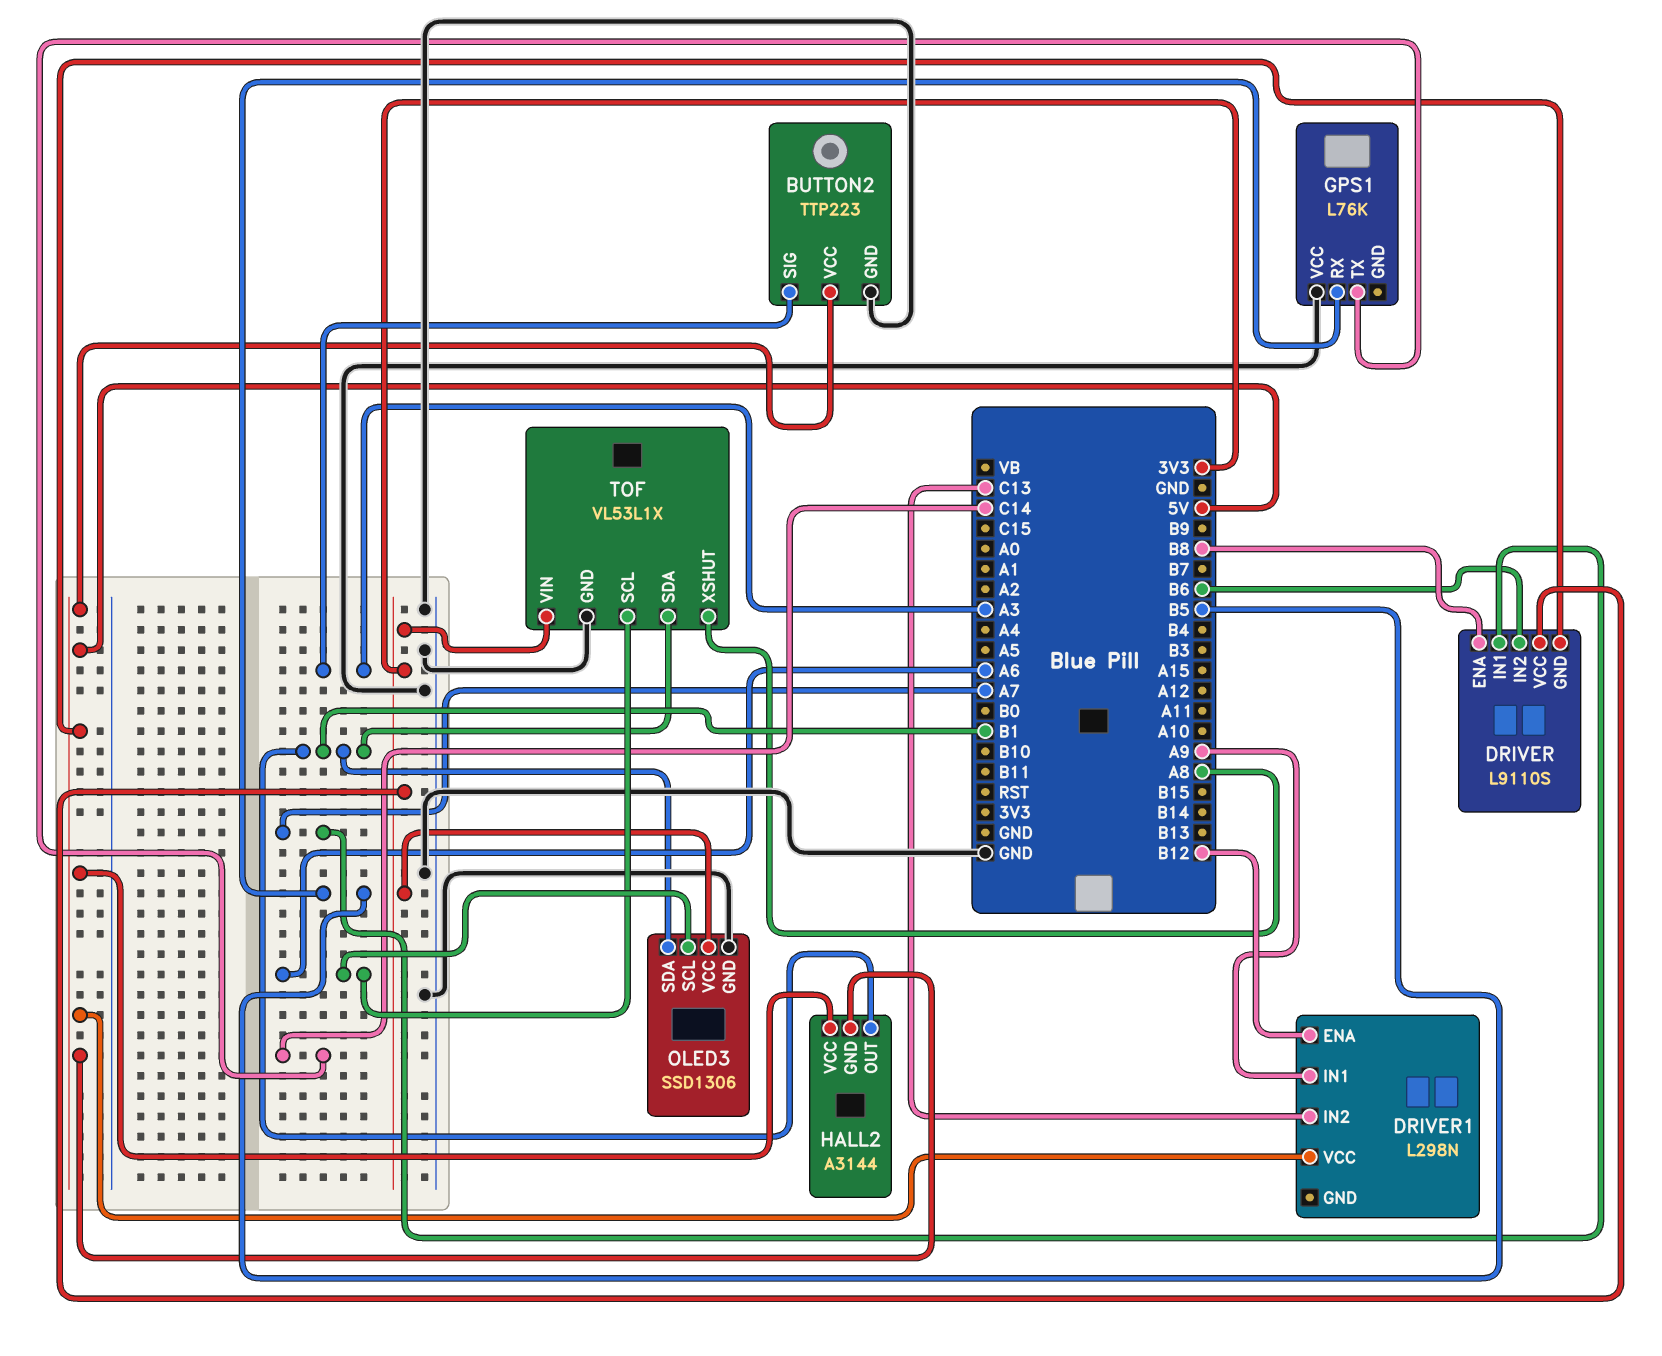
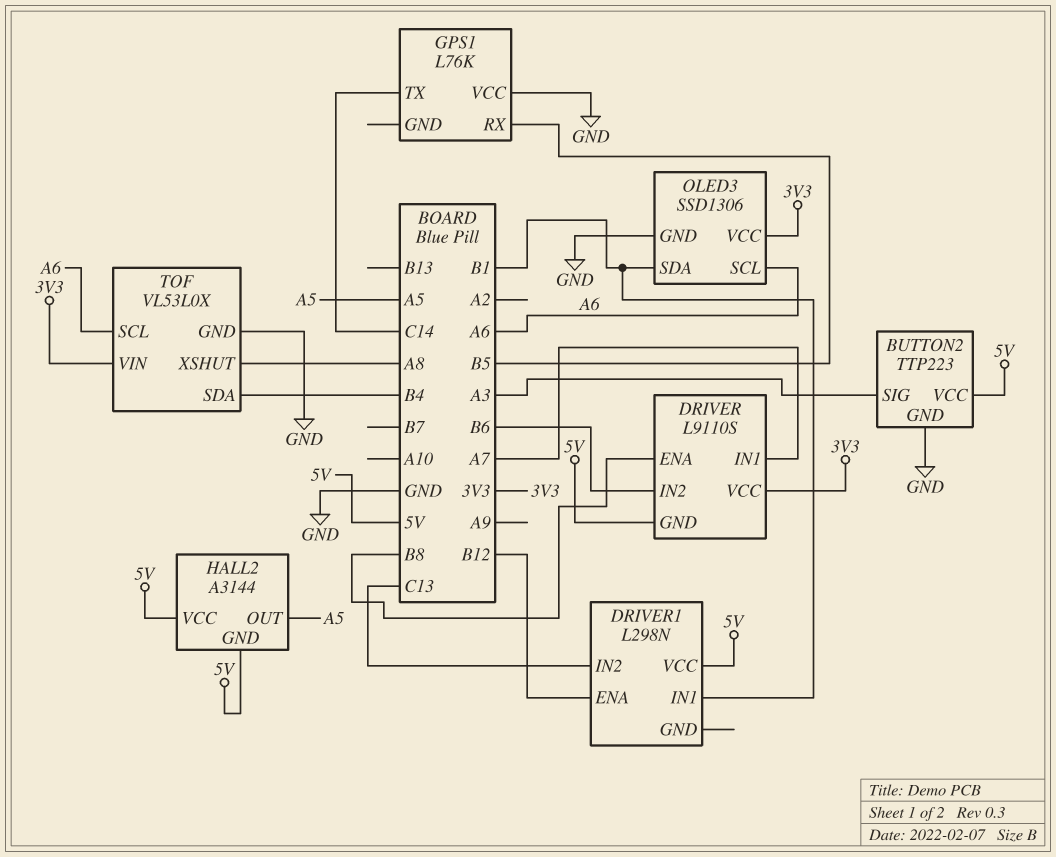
DRIVER1 pin IN1: A9 -> B1
HALL2 pin OUT: B1 -> A5
TOF: VL53L1X -> VL53L0X
TOF pin SDA: B1 -> B4

